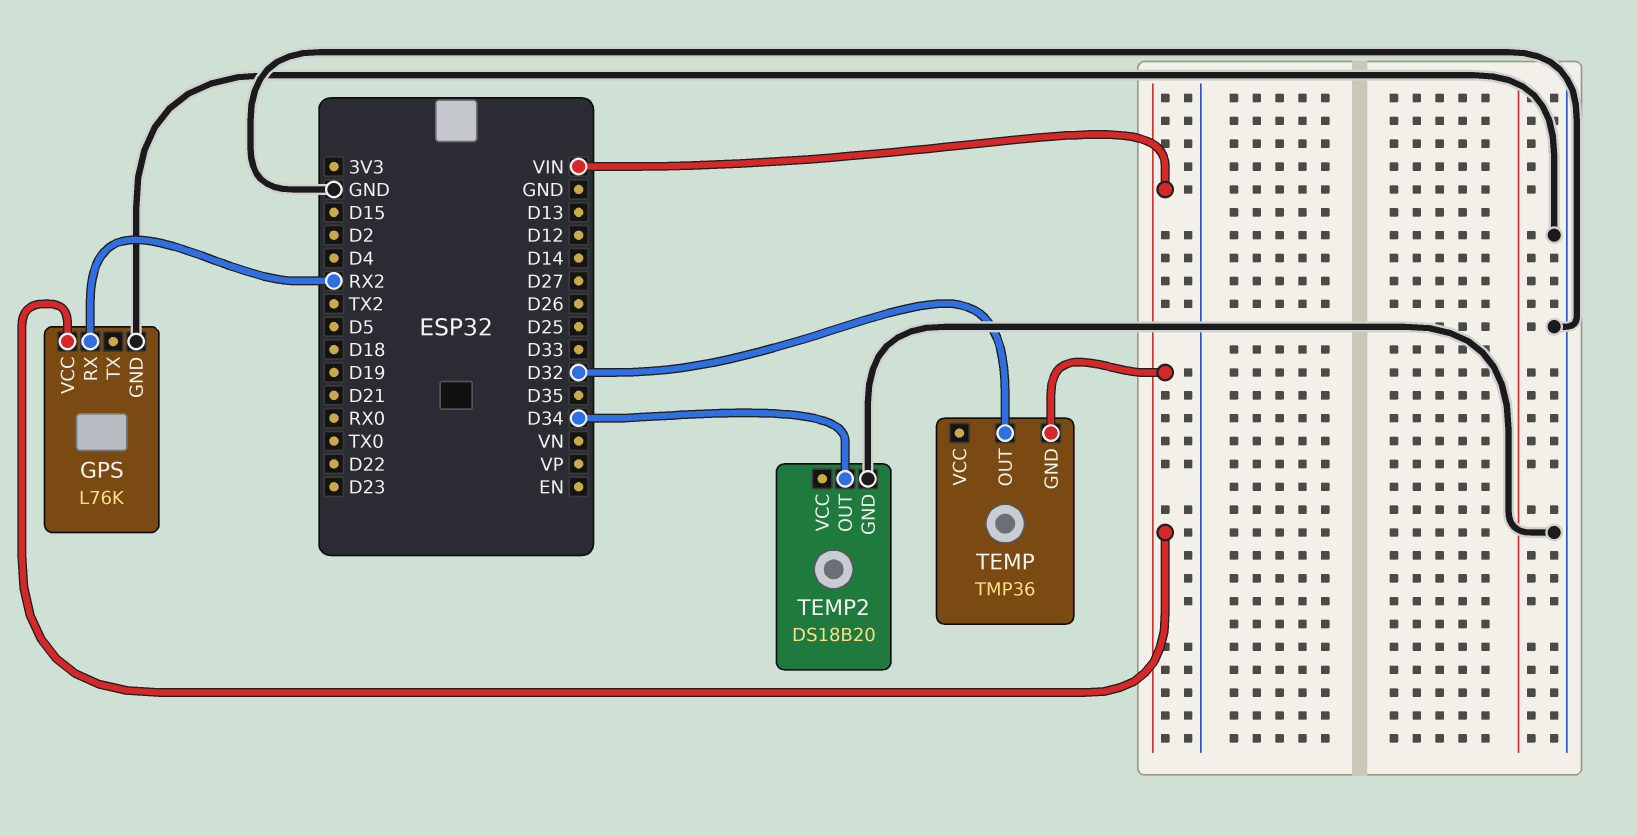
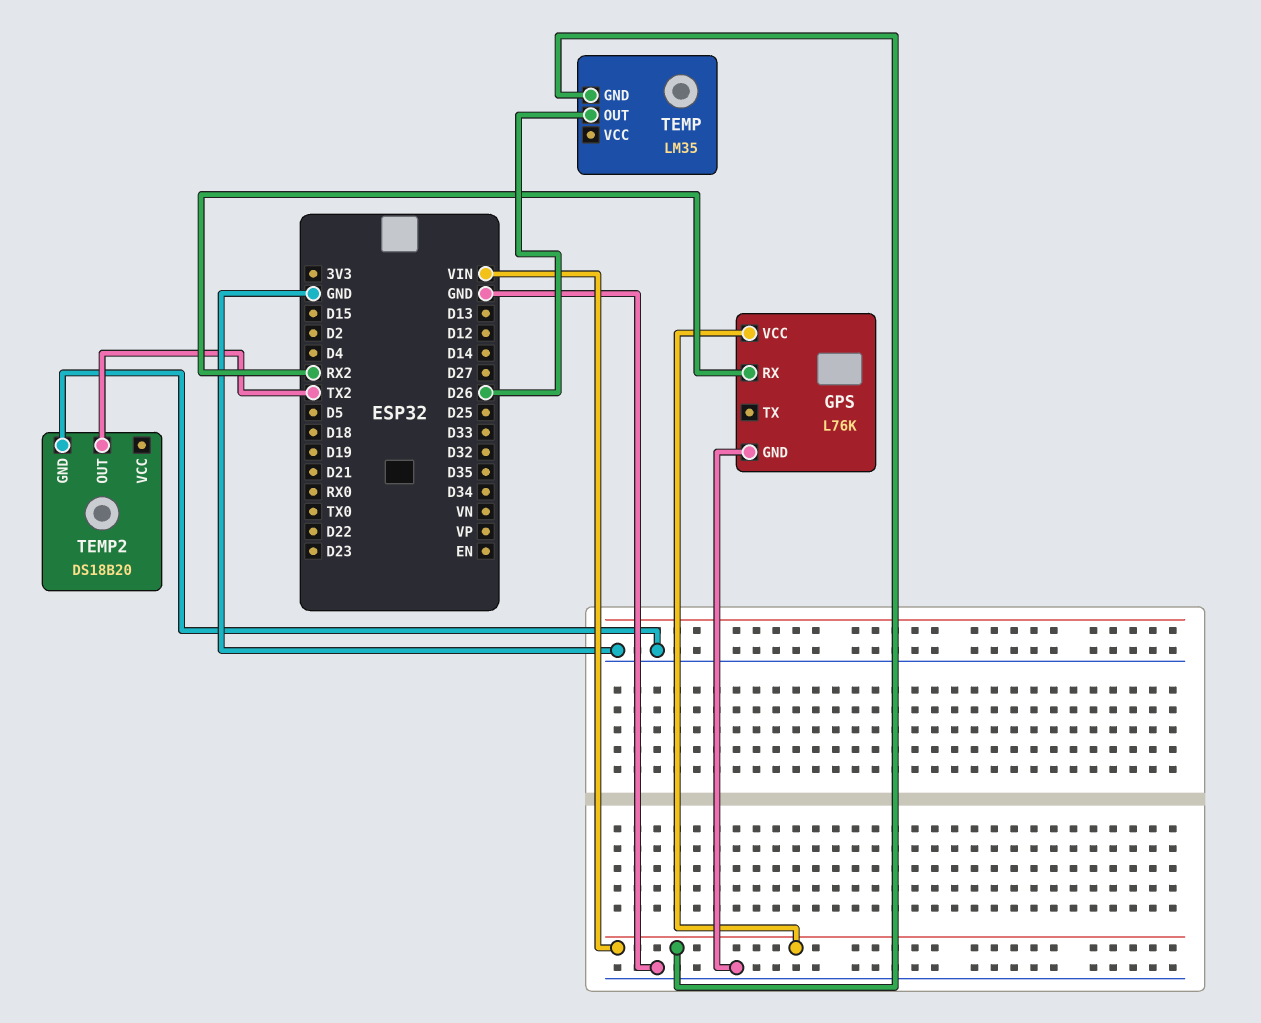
TEMP: TMP36 -> LM35
TEMP pin OUT: D32 -> D26
TEMP2 pin OUT: D34 -> TX2

